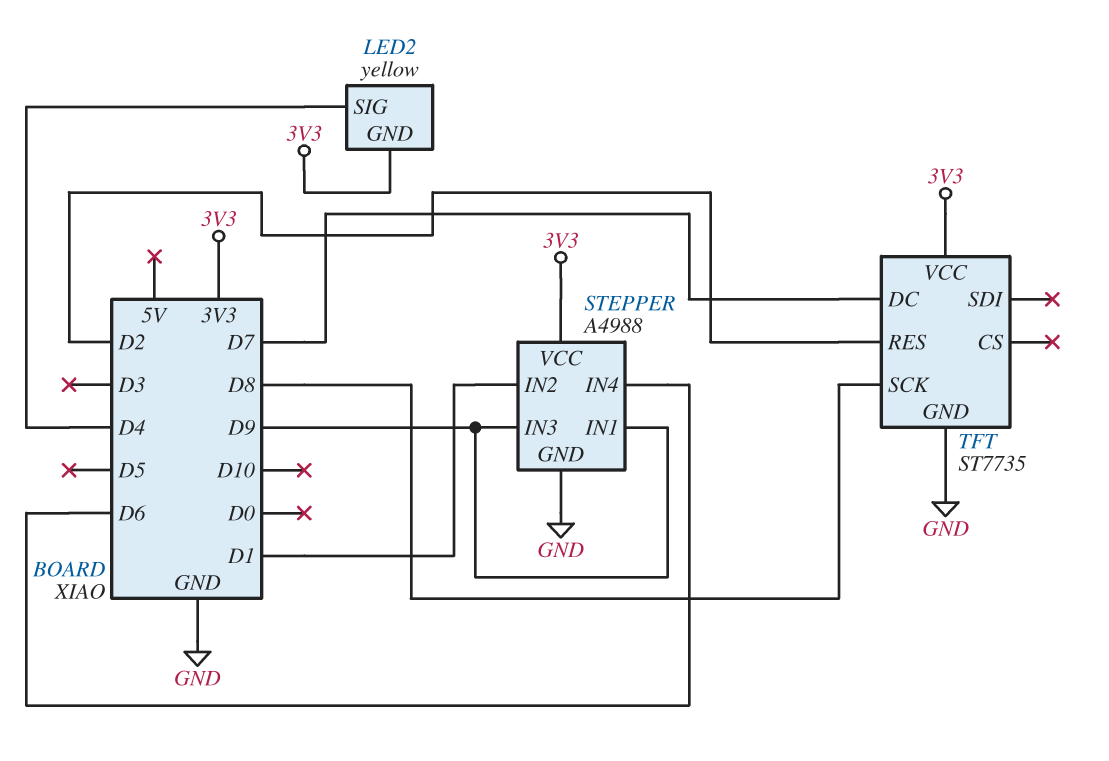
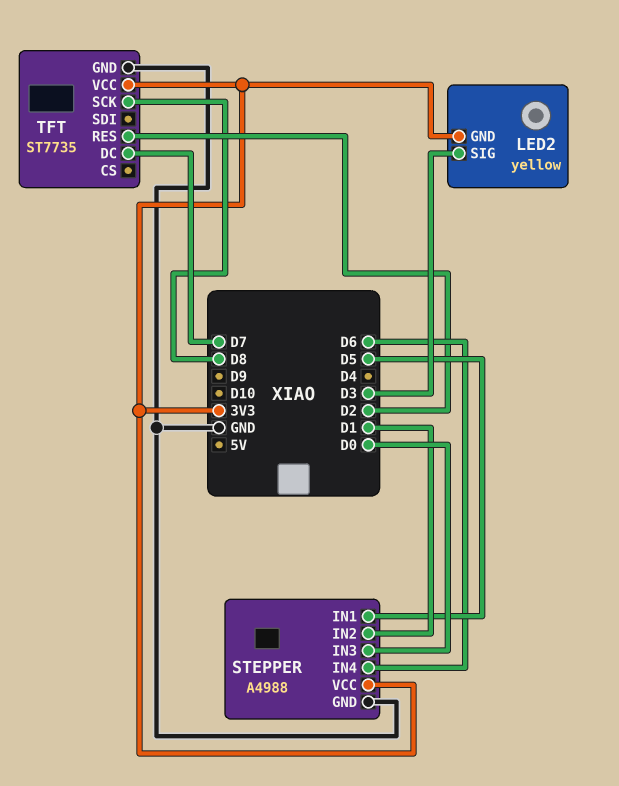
LED2 pin SIG: D4 -> D3
STEPPER pin IN1: D9 -> D5
STEPPER pin IN3: D9 -> D0

